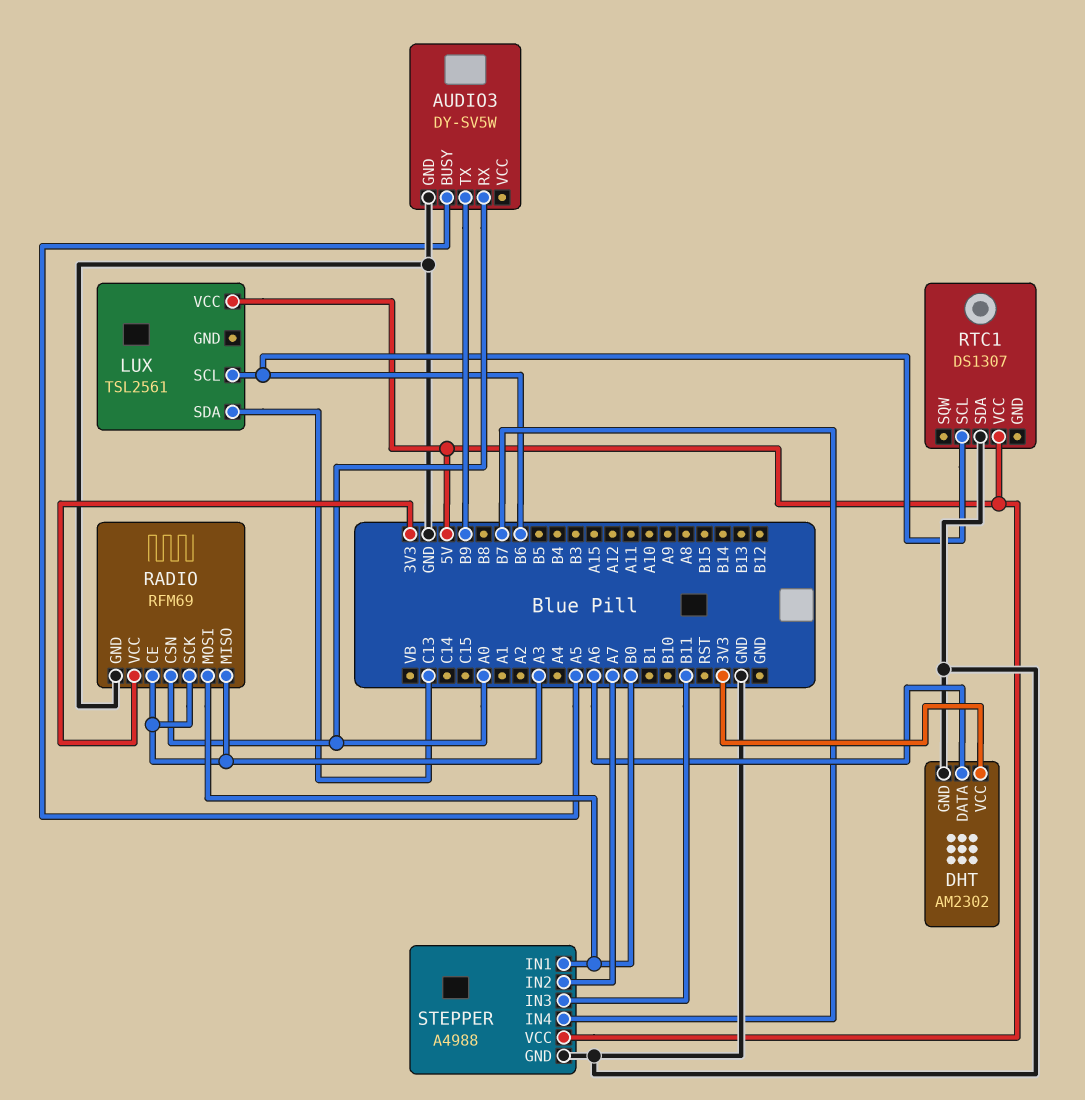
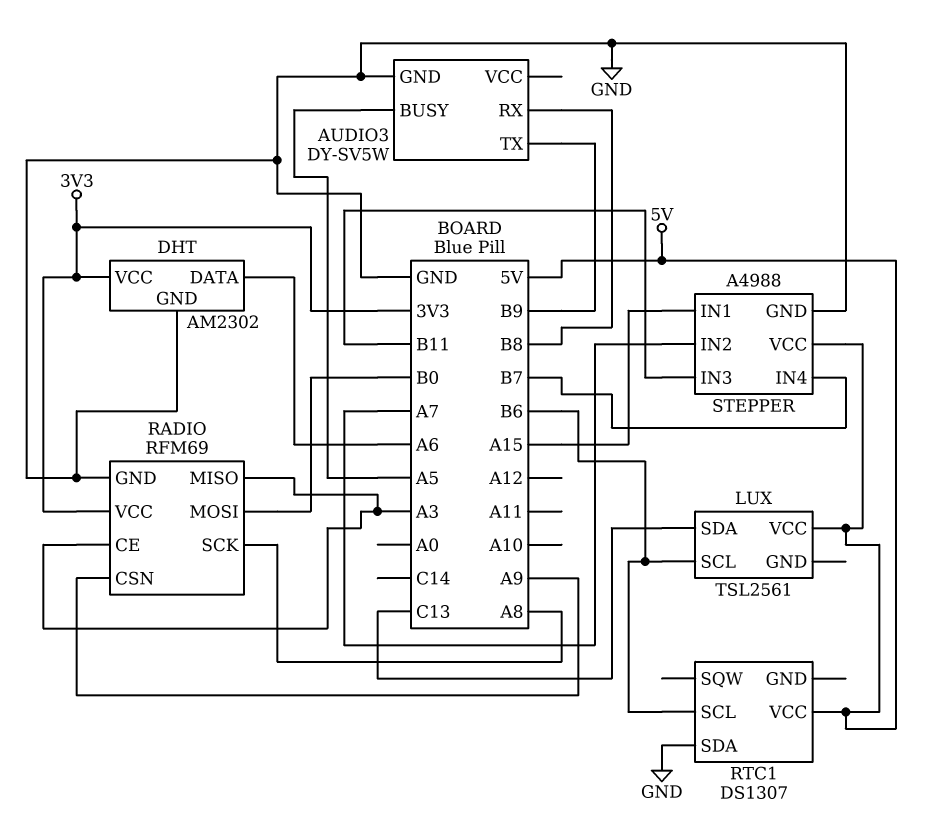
AUDIO3 pin RX: A0 -> B8
RADIO pin CSN: A0 -> A9
RADIO pin SCK: A3 -> A8
STEPPER pin IN1: B0 -> A15

